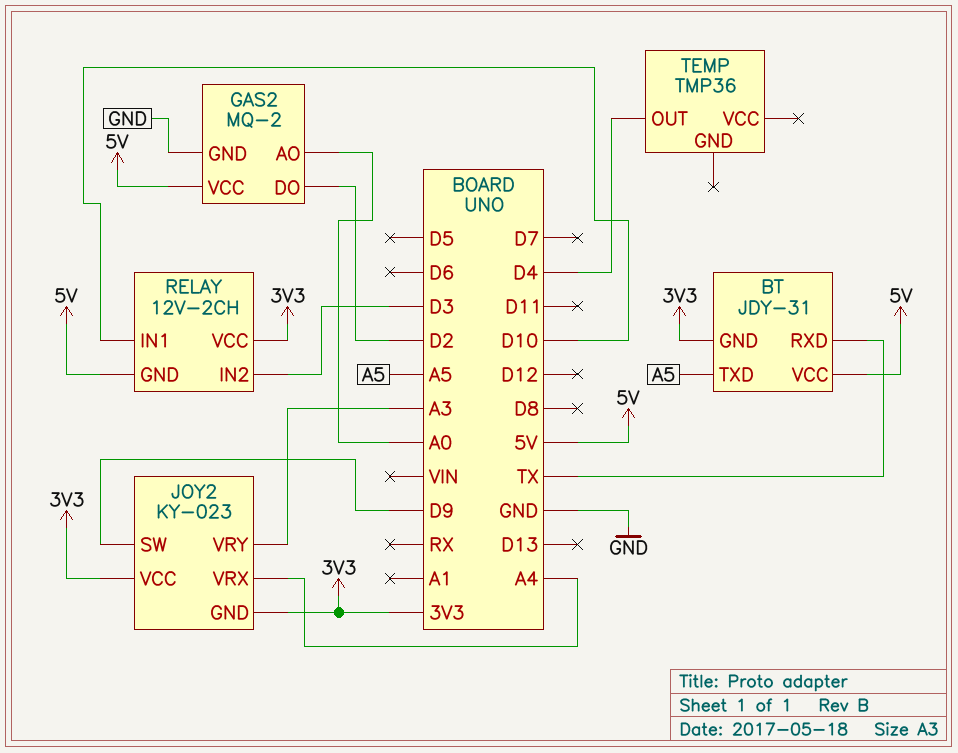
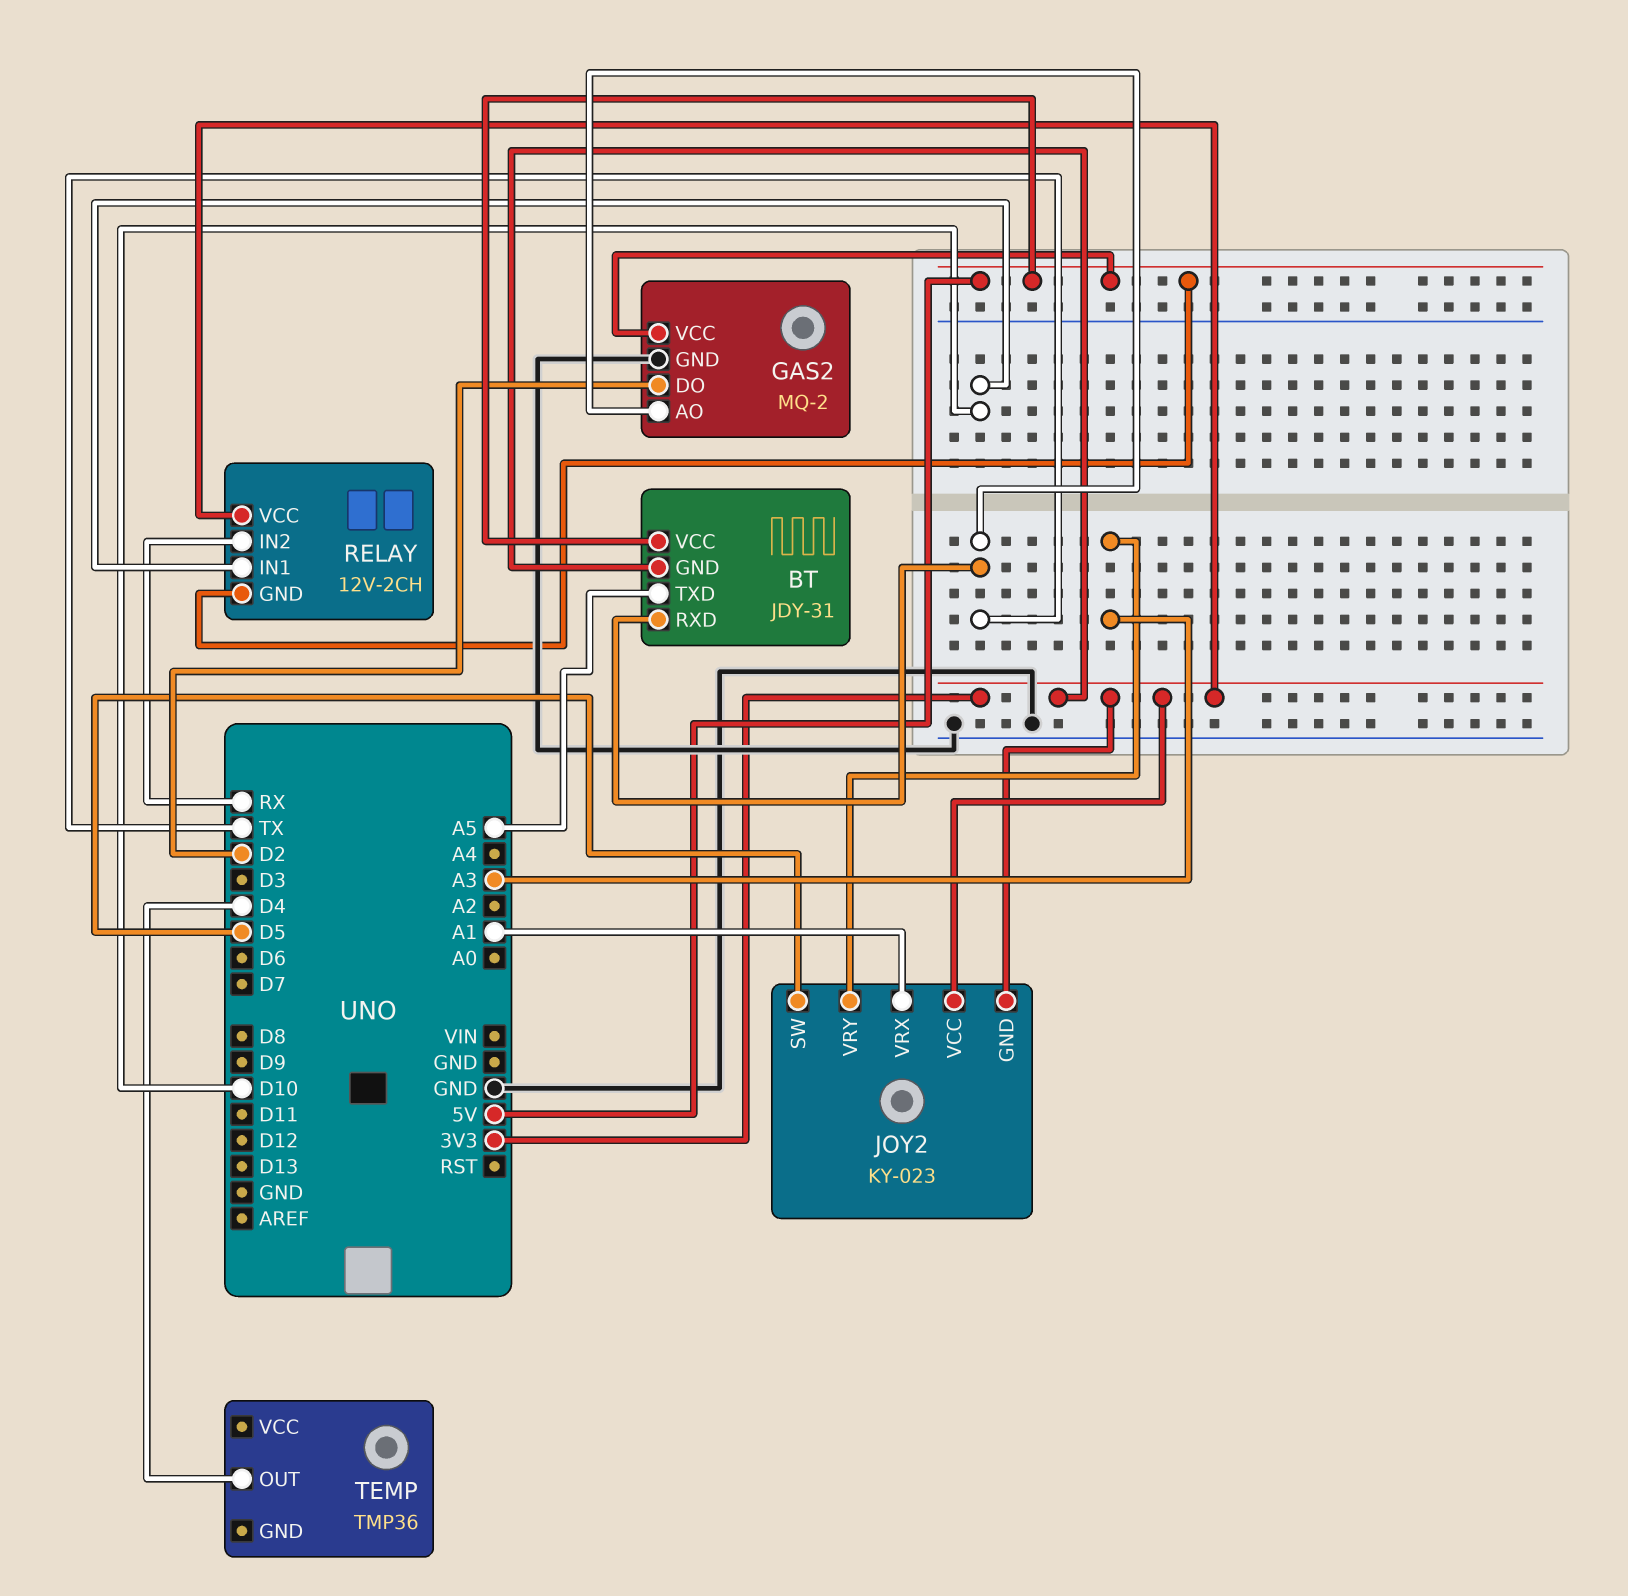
GAS2 pin AO: A0 -> TX
JOY2 pin SW: D9 -> D5
JOY2 pin VRX: A4 -> A1
RELAY pin IN2: D3 -> RX

